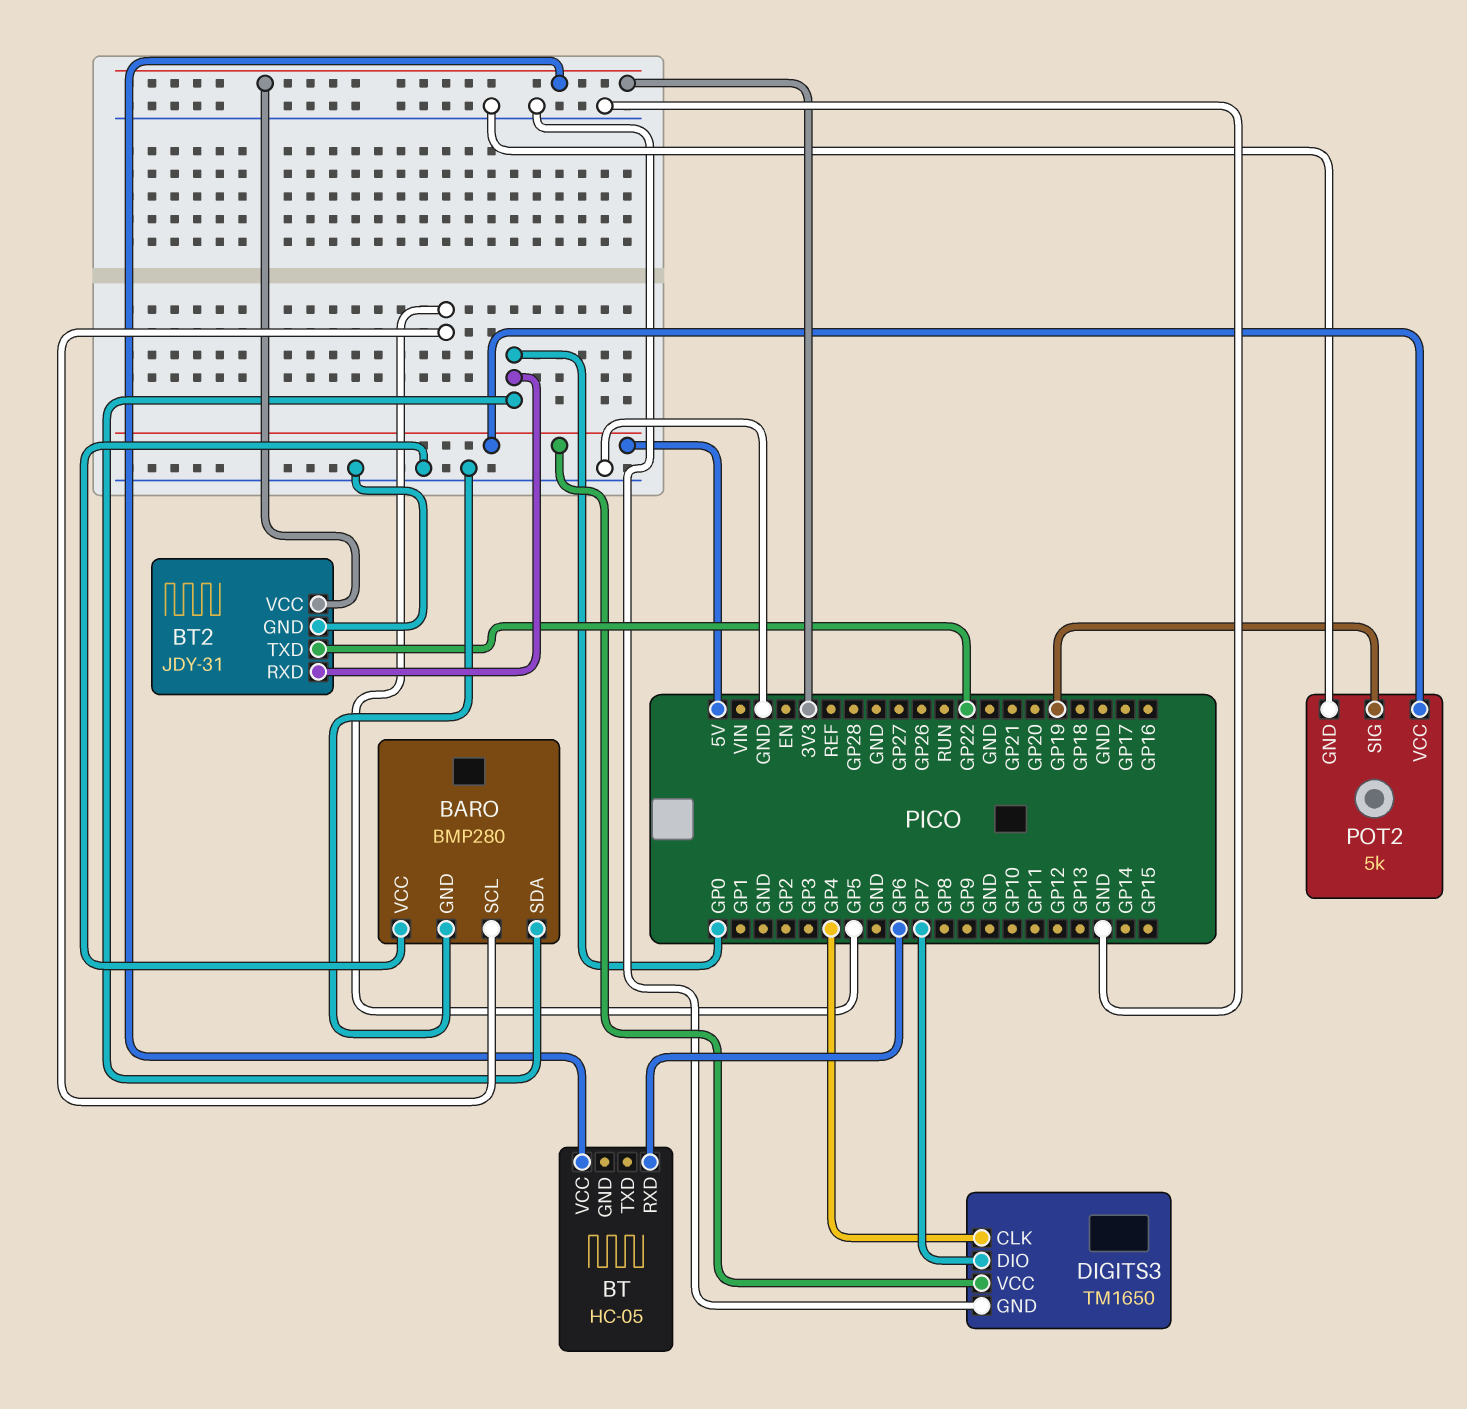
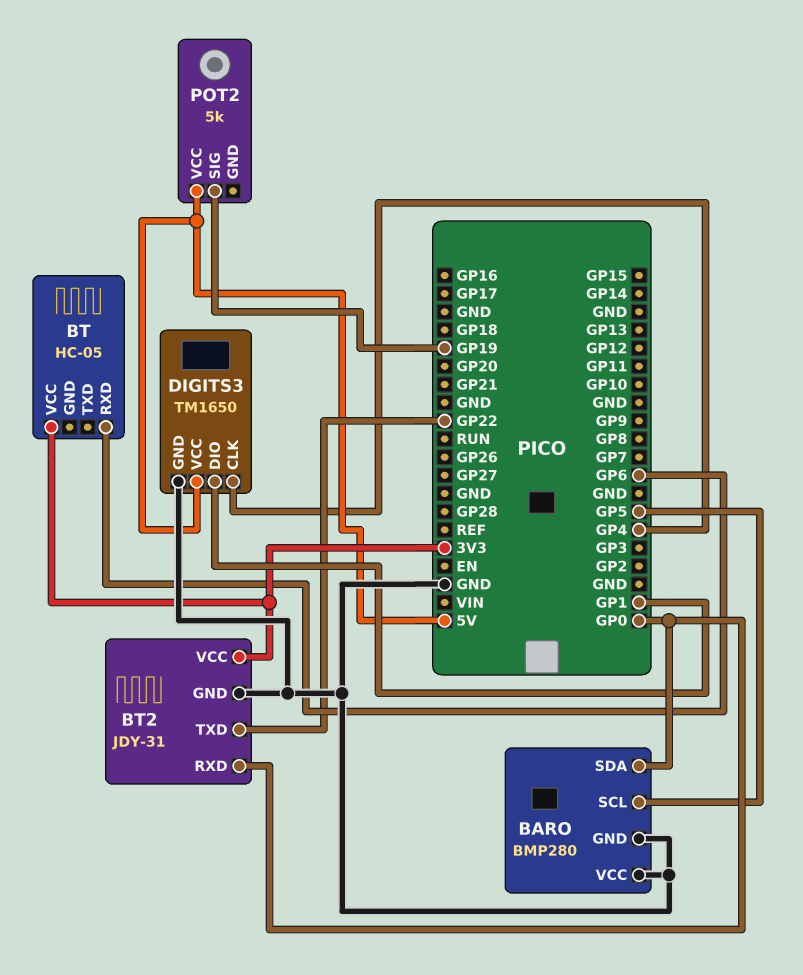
DIGITS3 pin DIO: GP7 -> GP1
POT2 pin GND: GND -> none

